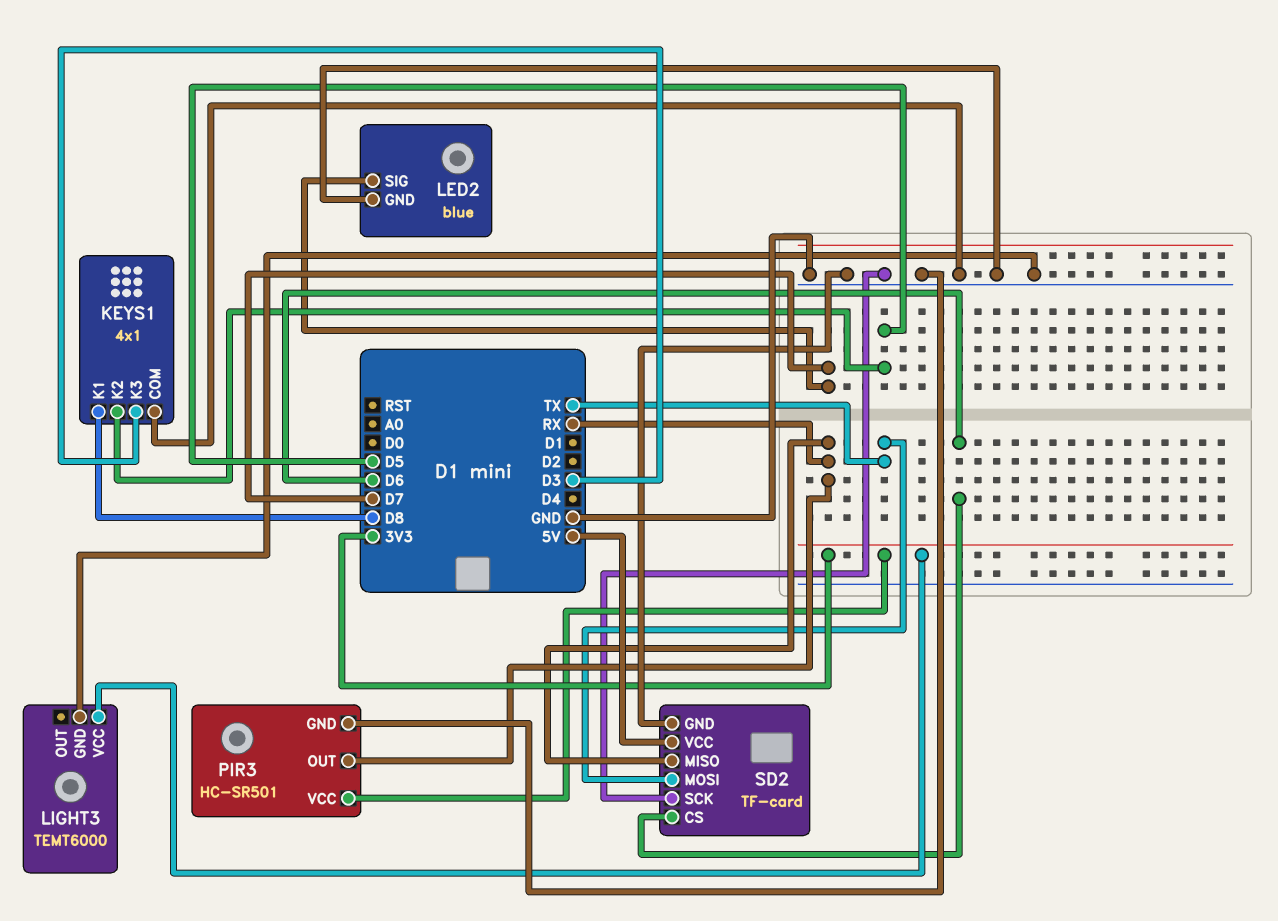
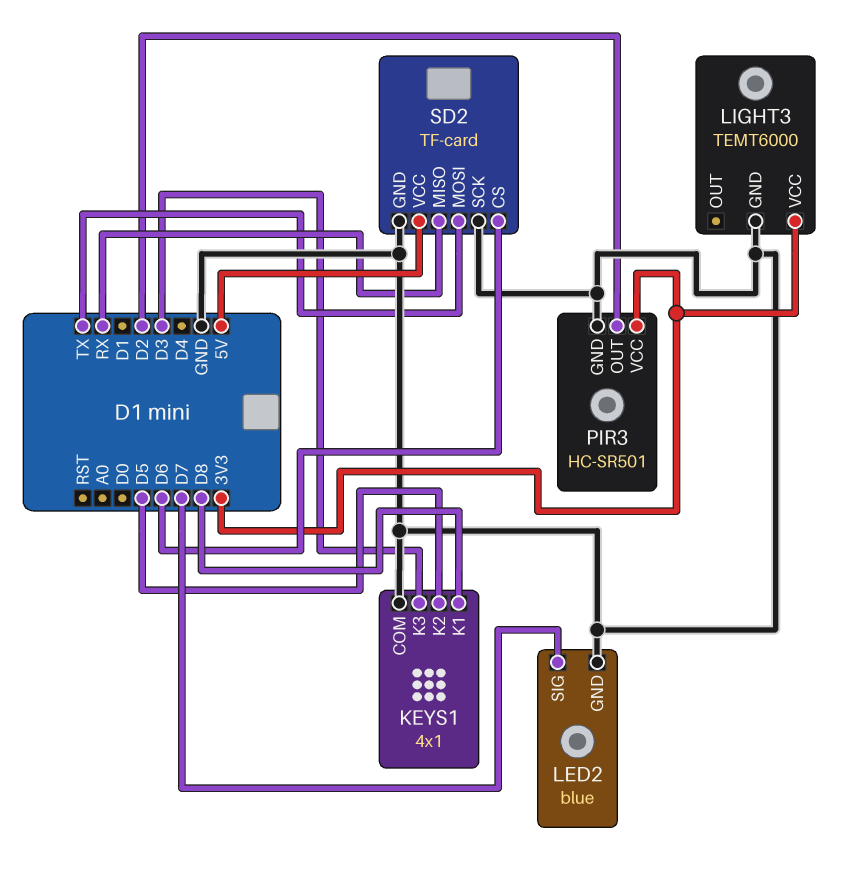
PIR3 pin OUT: RX -> D2

